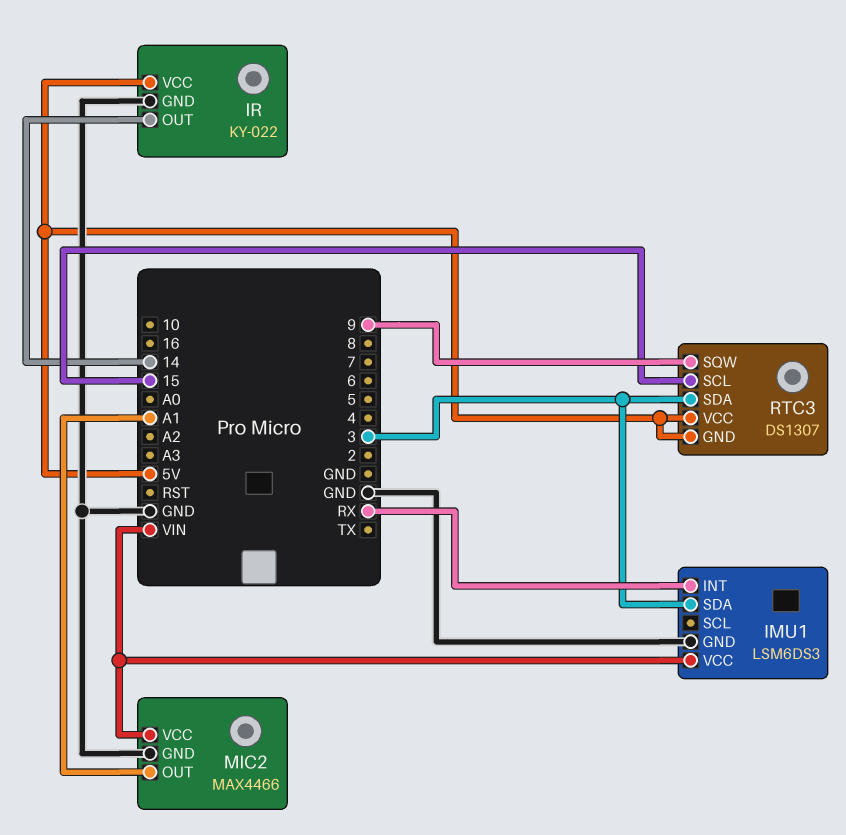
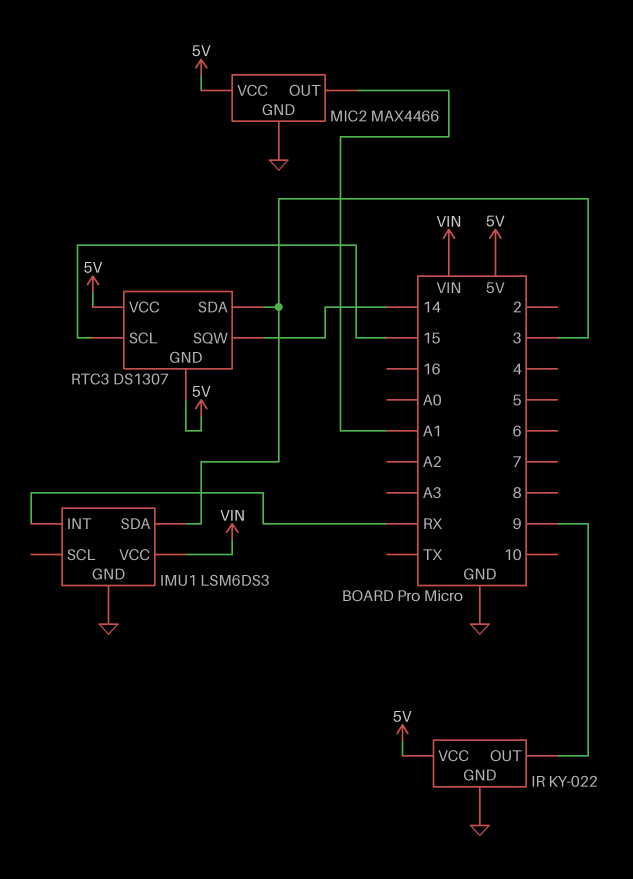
IR pin OUT: 14 -> 9
MIC2 pin VCC: VIN -> 5V
RTC3 pin SQW: 9 -> 14

